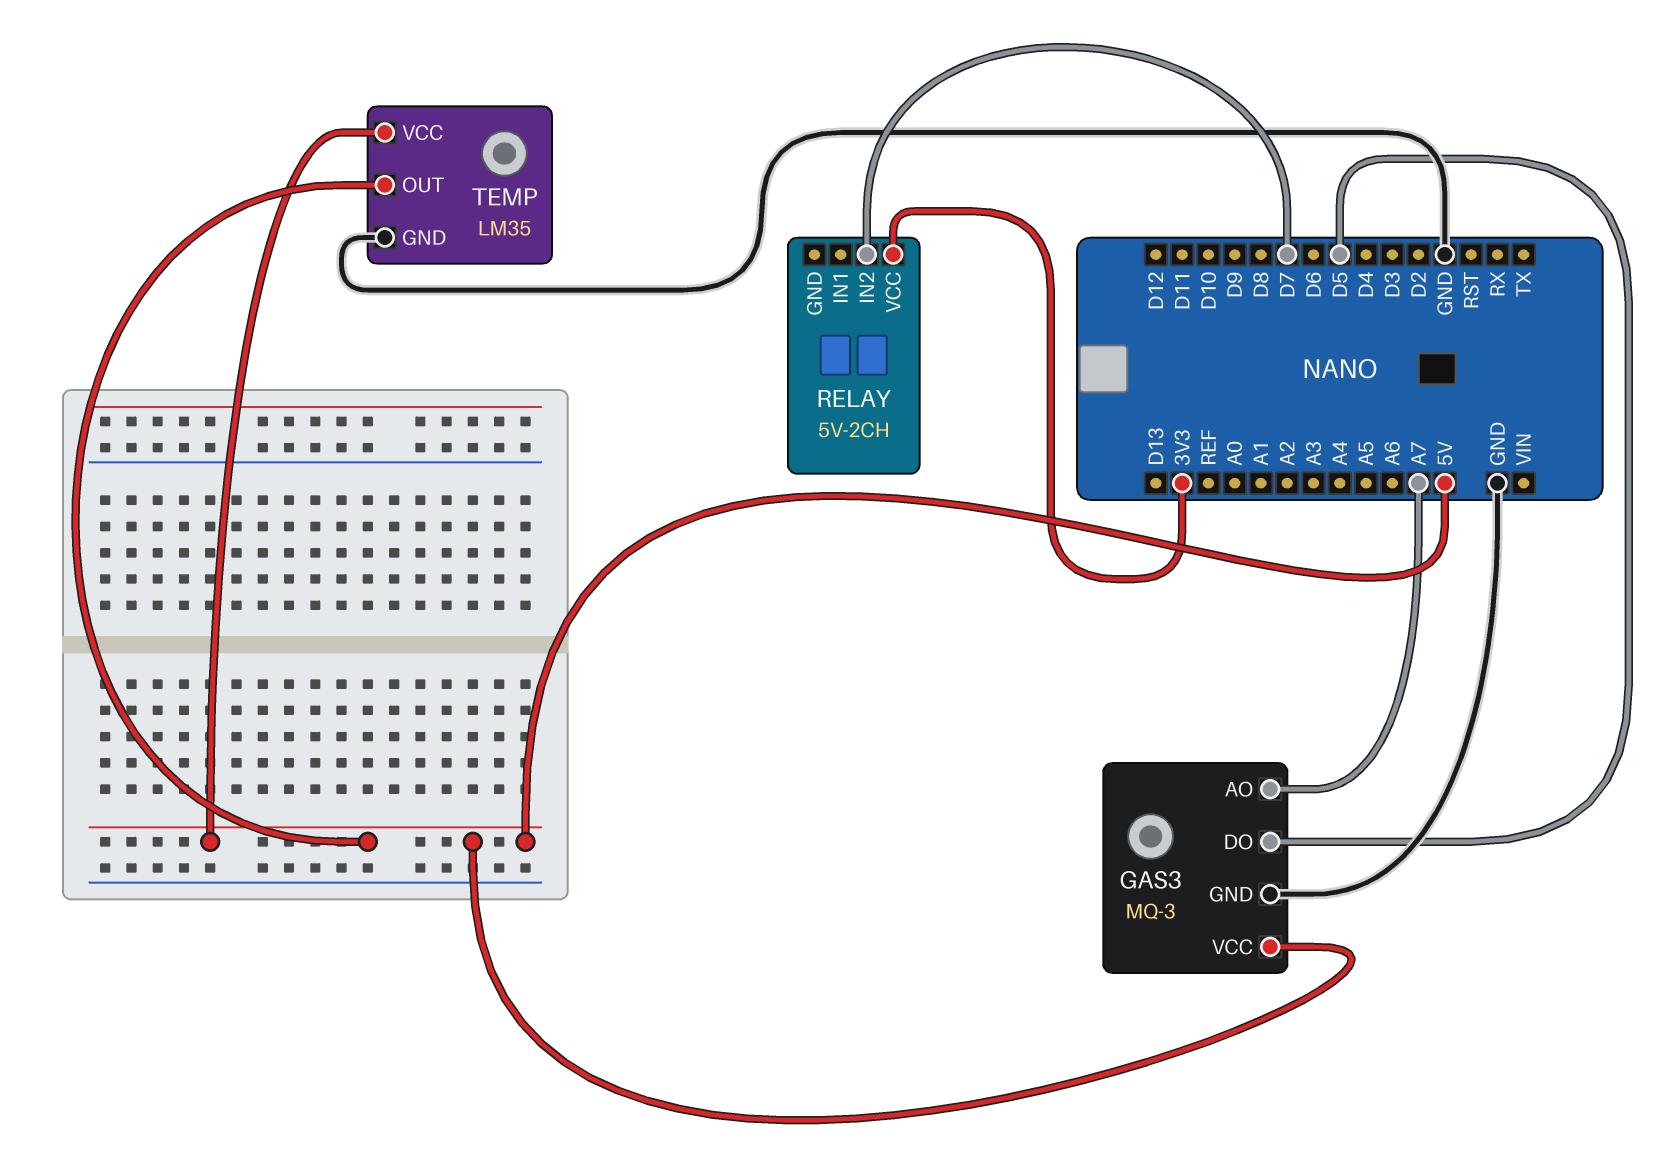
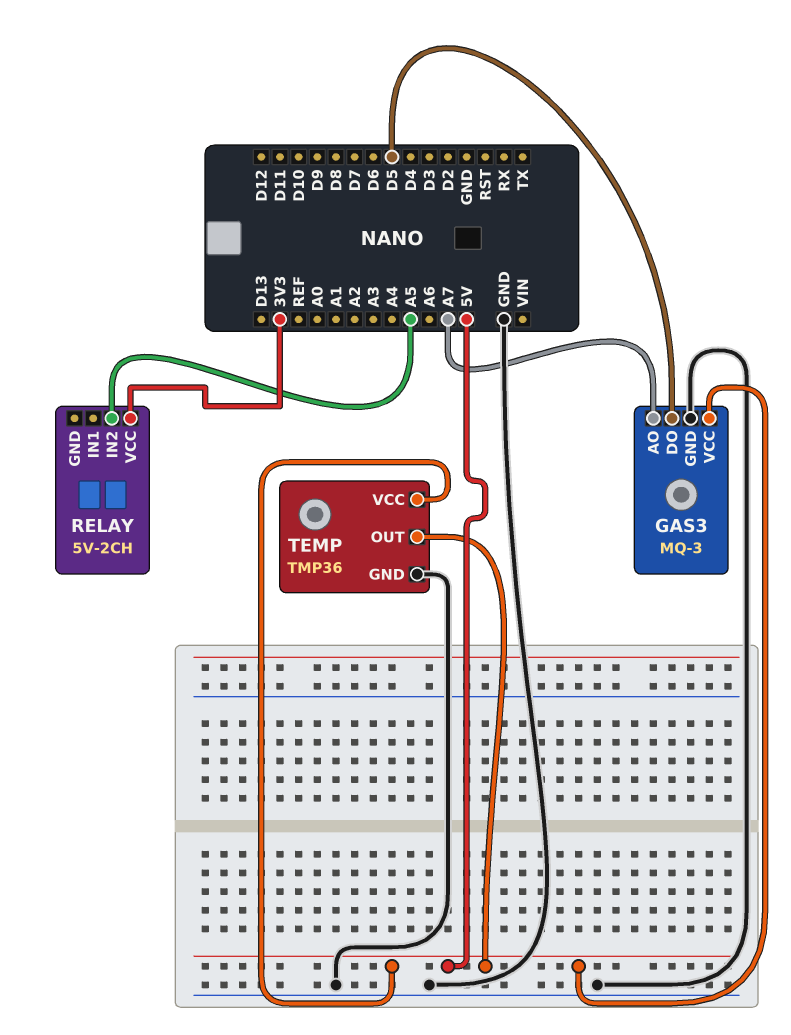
RELAY pin IN2: D7 -> A5
TEMP: LM35 -> TMP36

